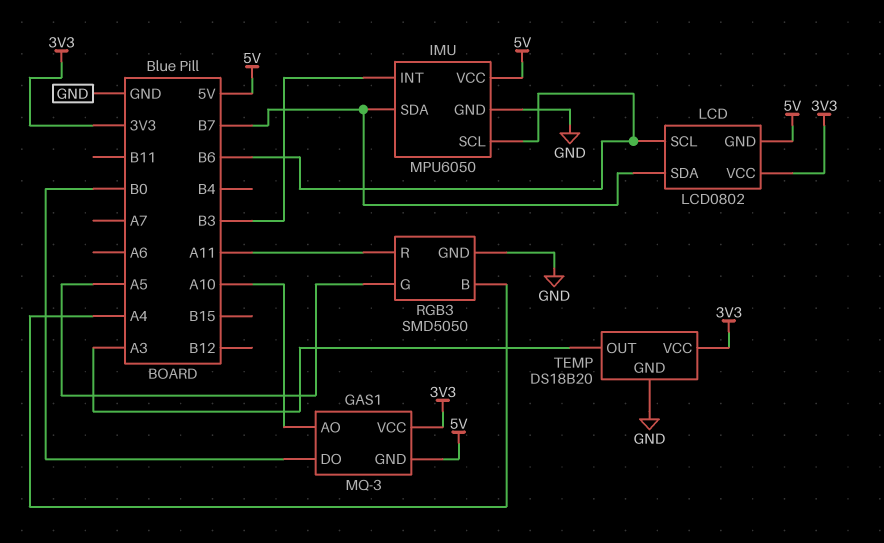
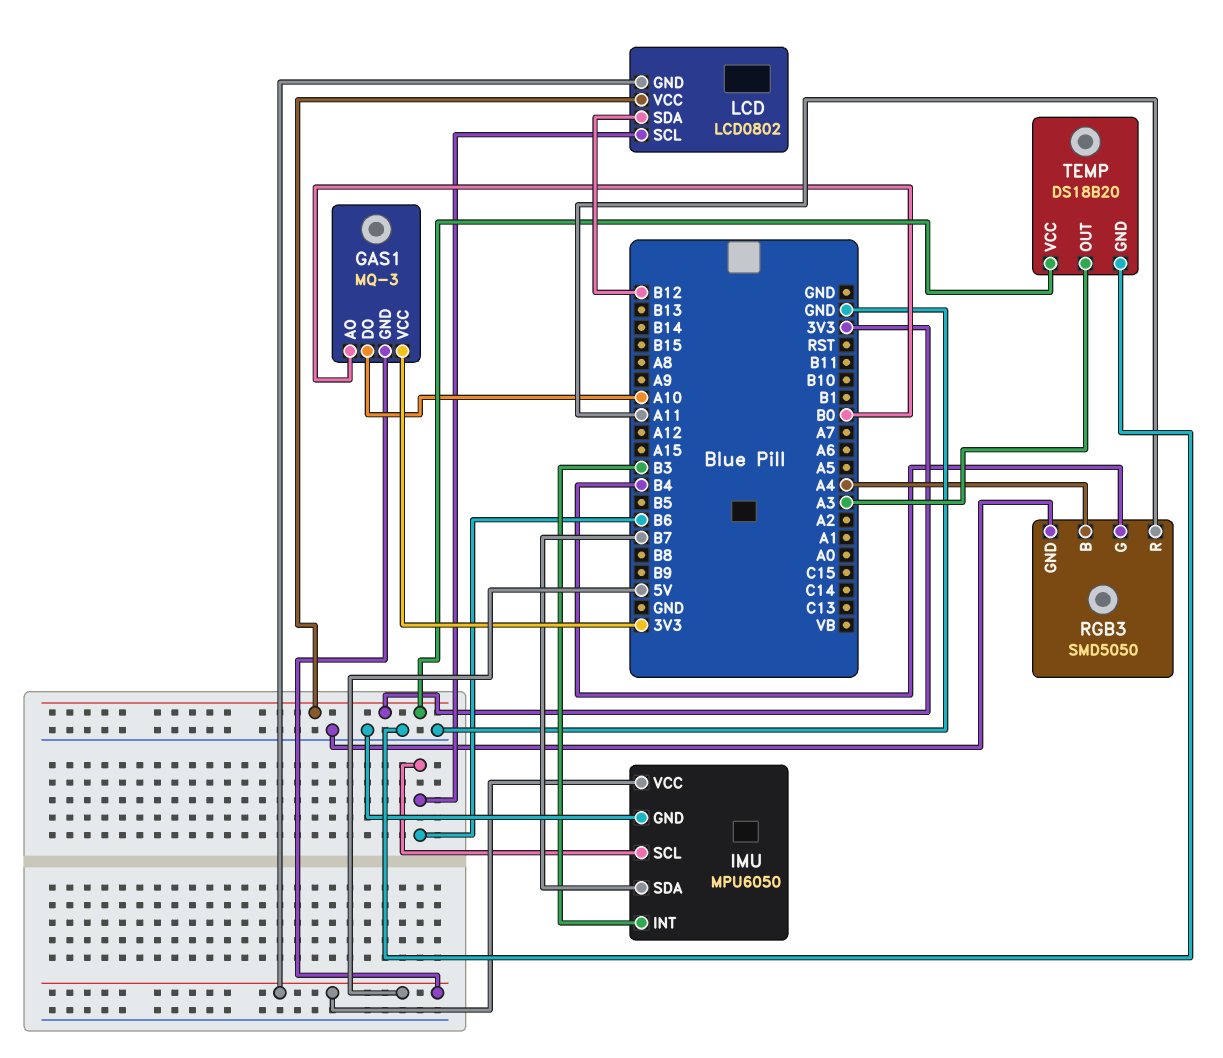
GAS1 pin AO: A10 -> B0
GAS1 pin DO: B0 -> A10
LCD pin SDA: B7 -> B12
RGB3 pin G: A5 -> B4

